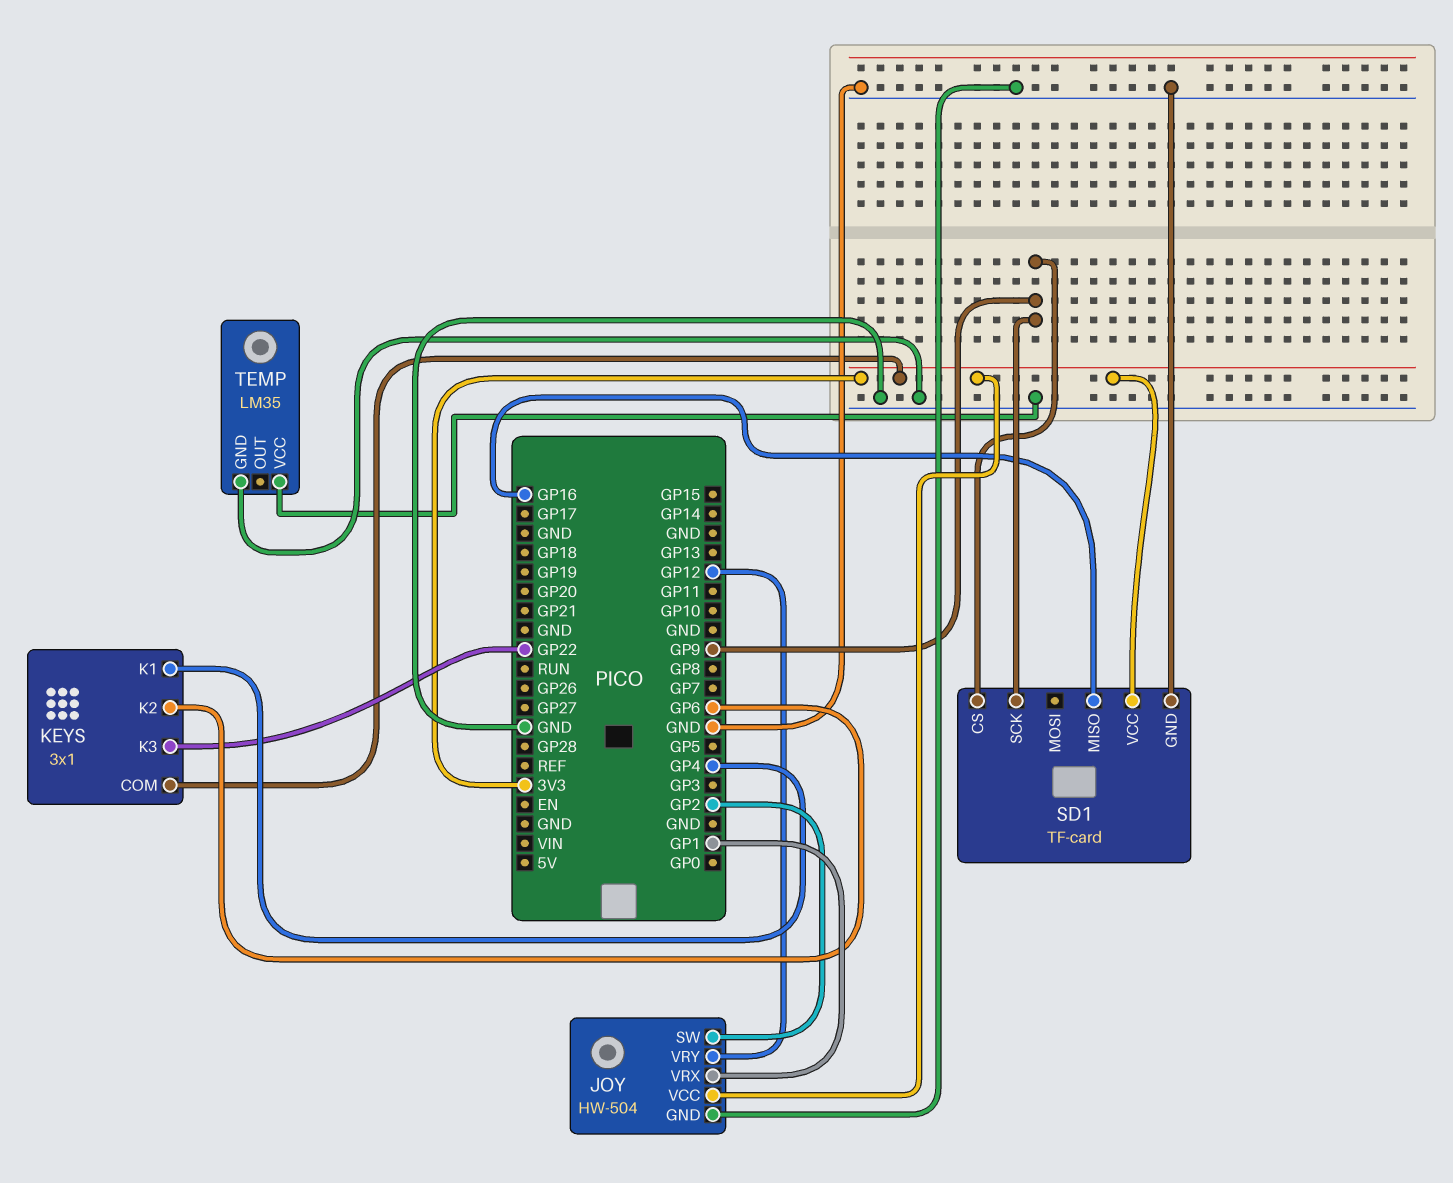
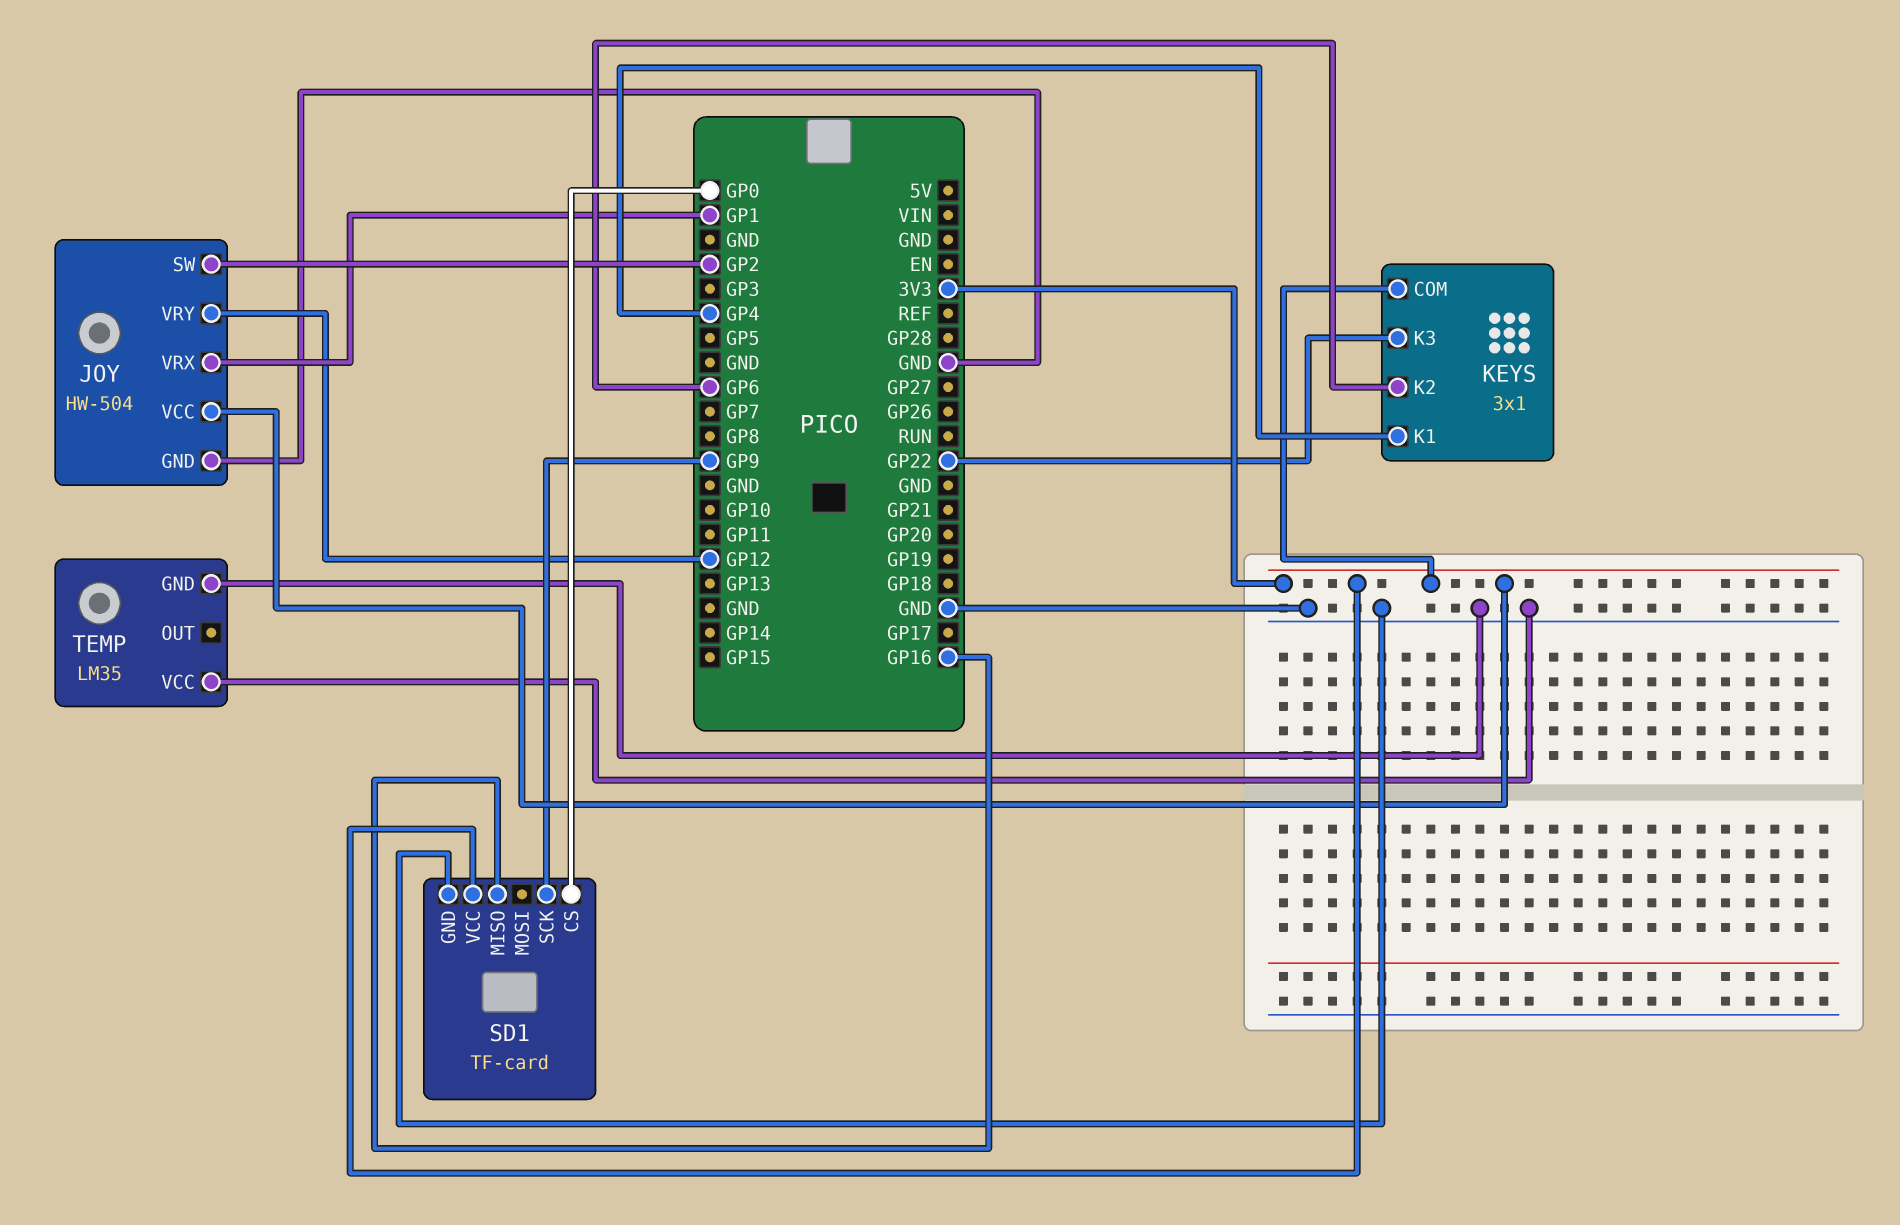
SD1 pin CS: GP9 -> GP0

